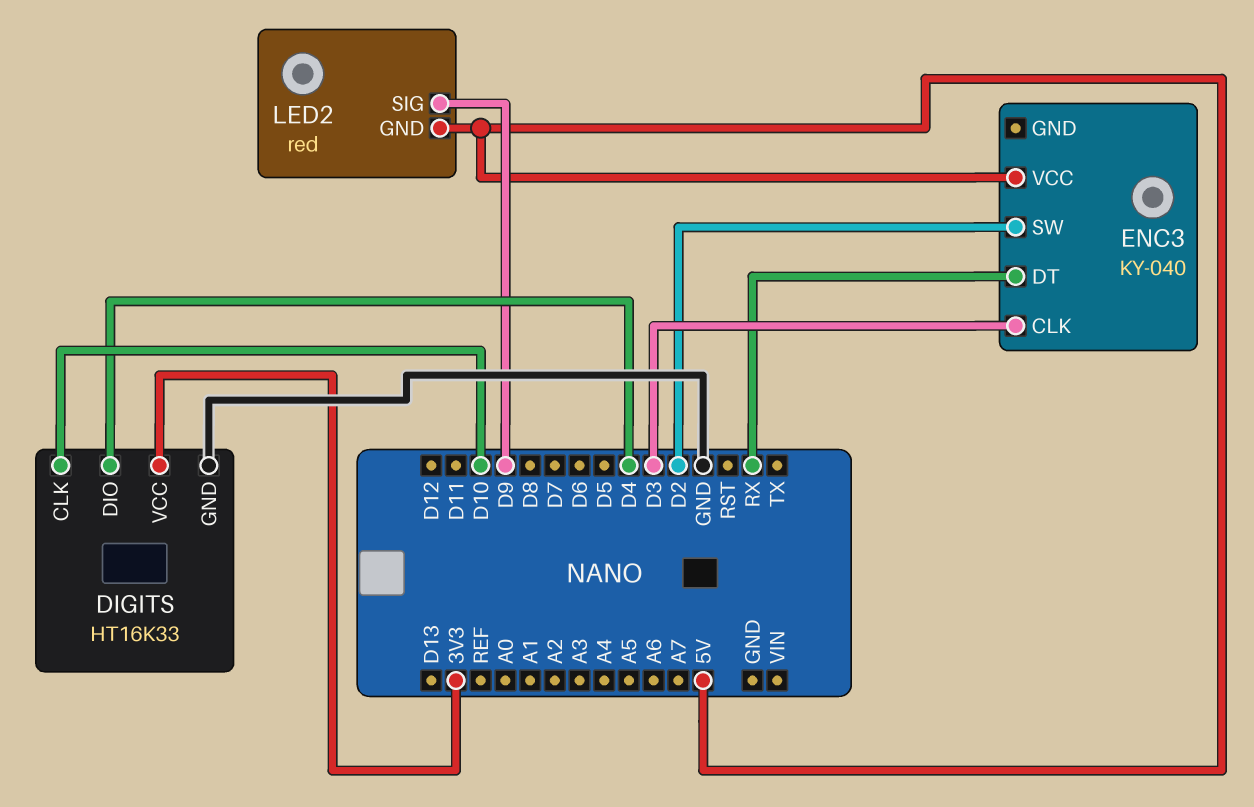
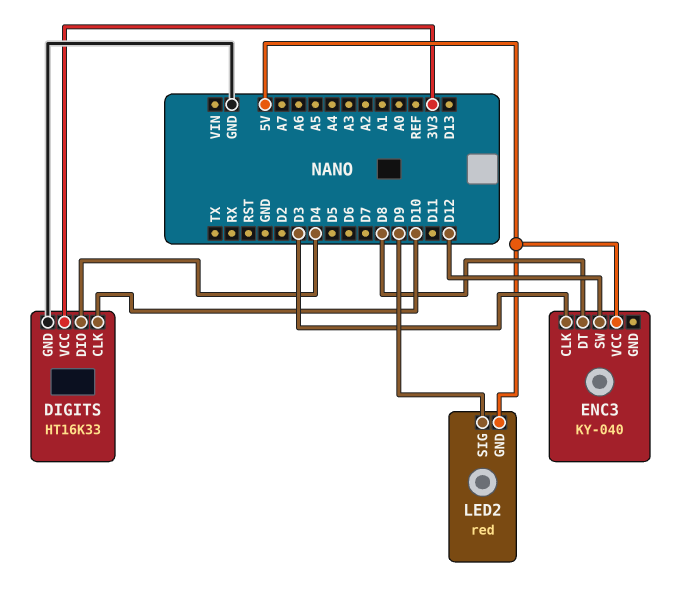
ENC3 pin DT: RX -> D8
ENC3 pin SW: D2 -> D12

